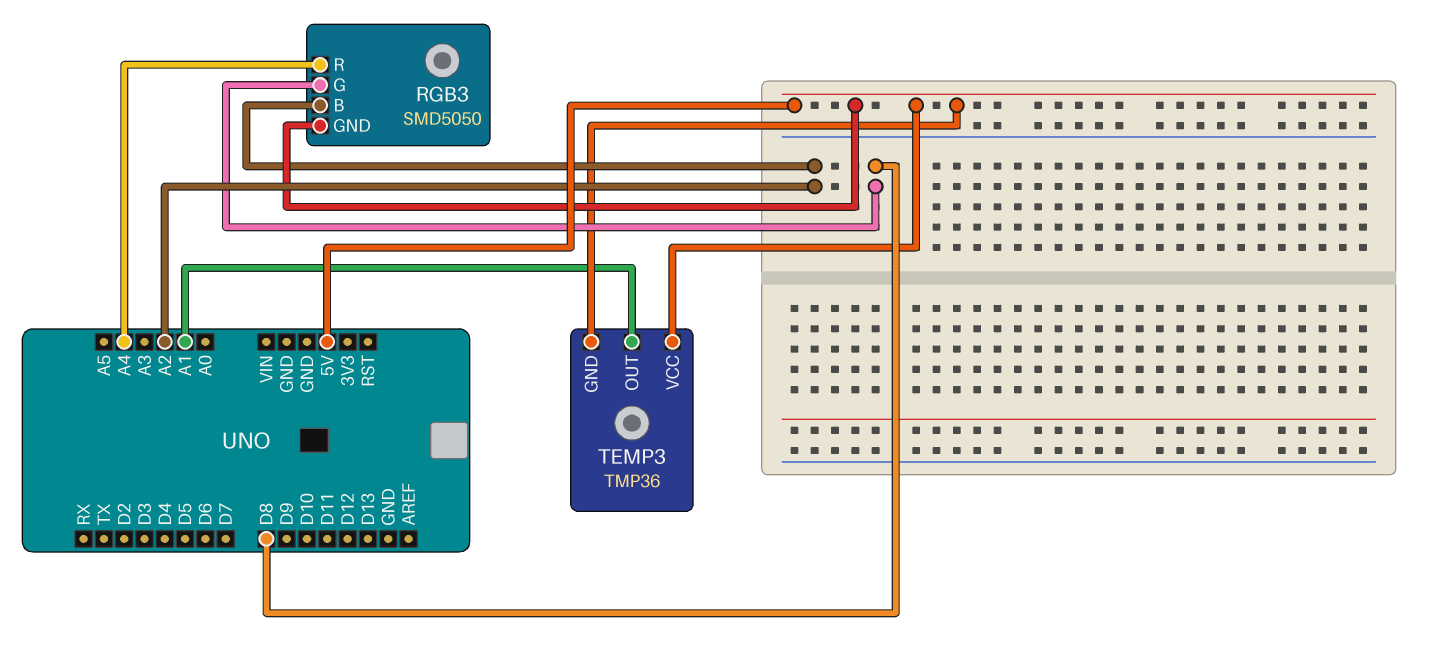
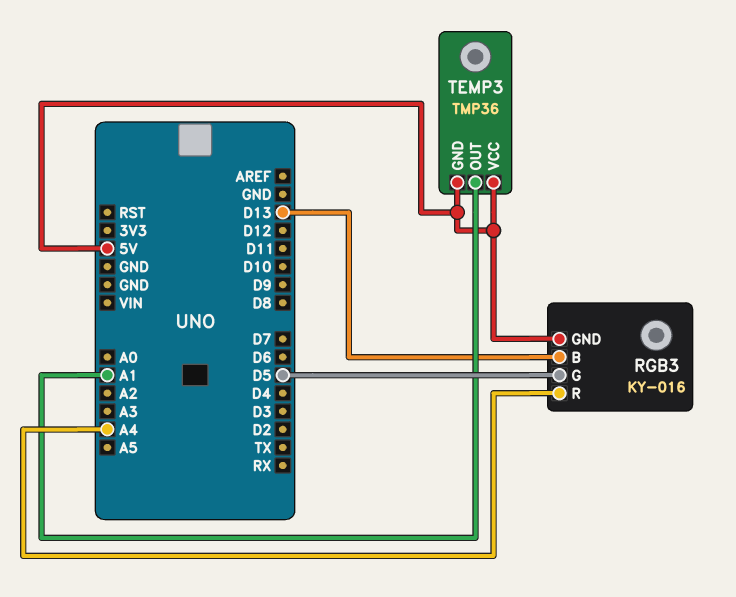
RGB3: SMD5050 -> KY-016
RGB3 pin B: A2 -> D13
RGB3 pin G: D8 -> D5

